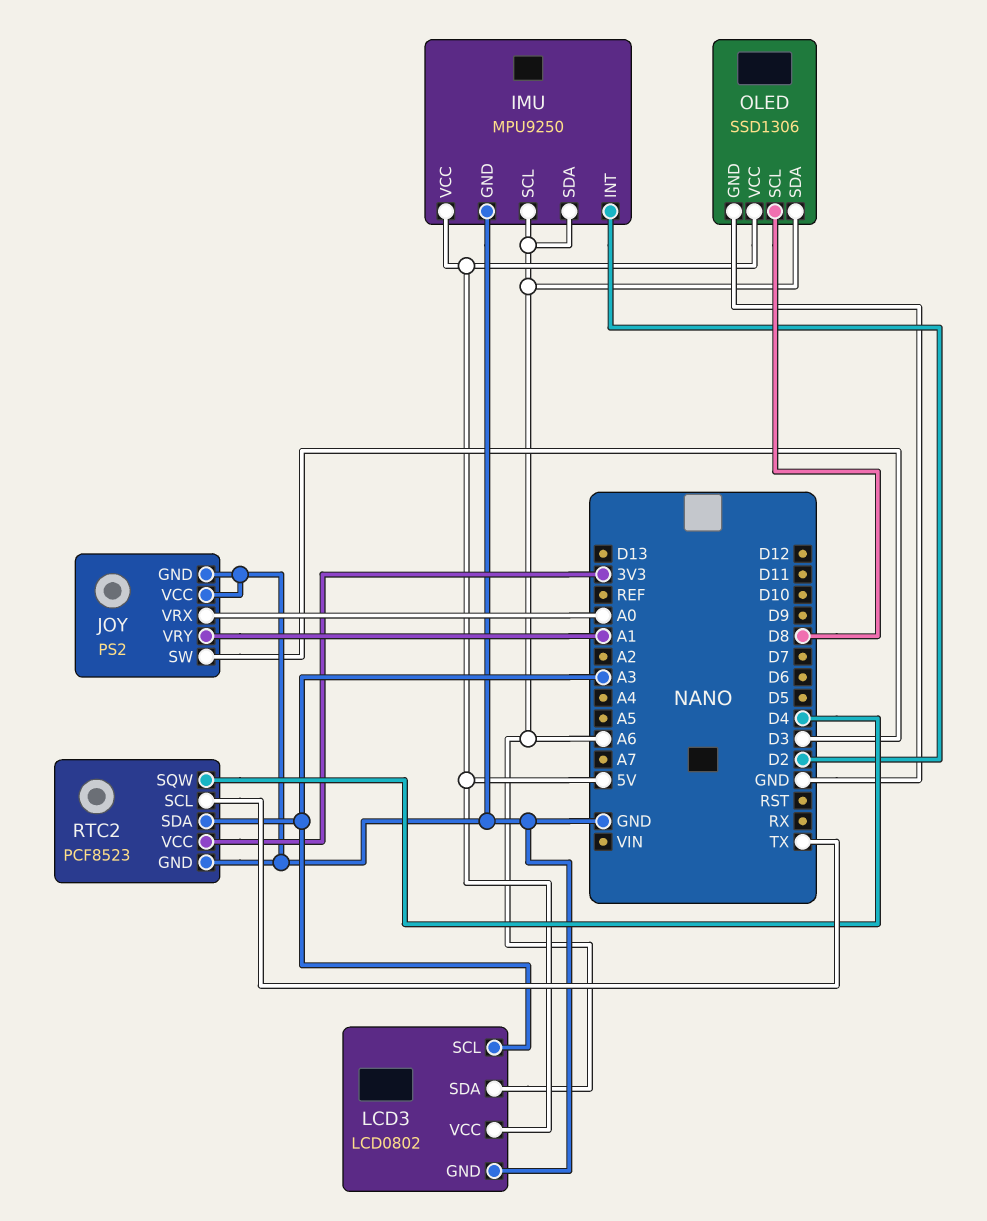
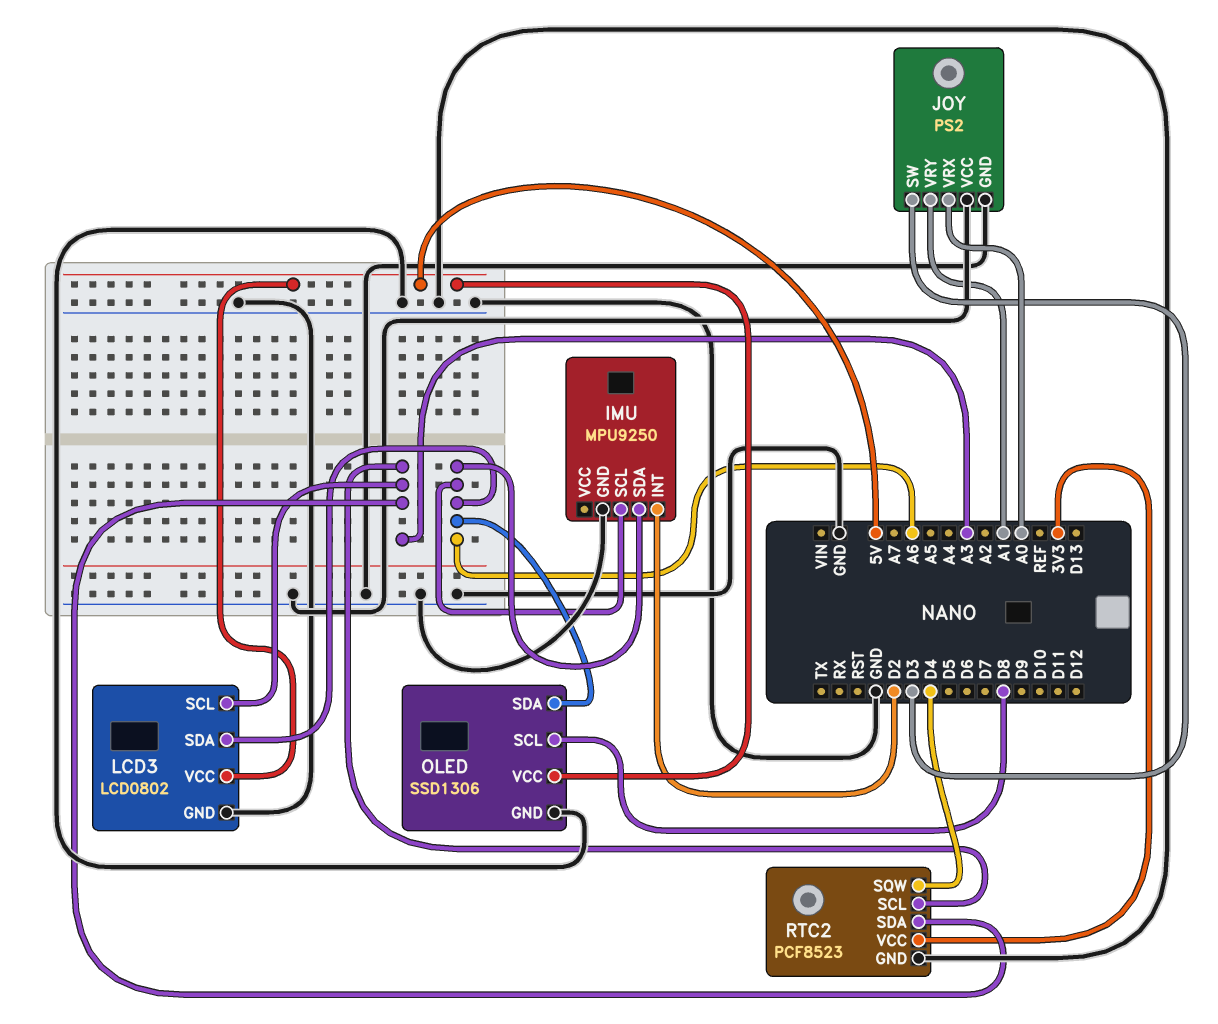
IMU pin VCC: 5V -> none
RTC2 pin SCL: TX -> A3

